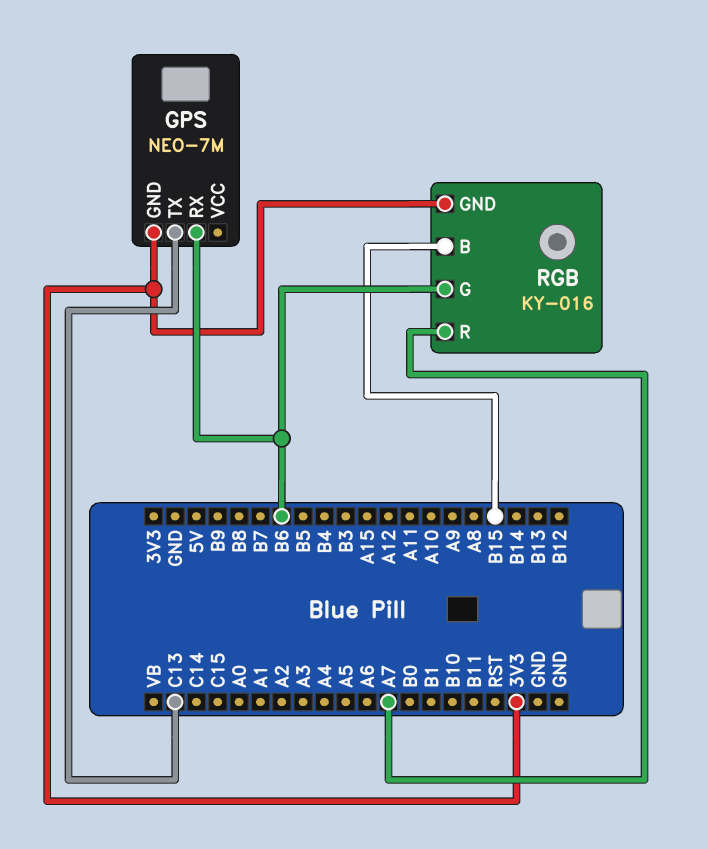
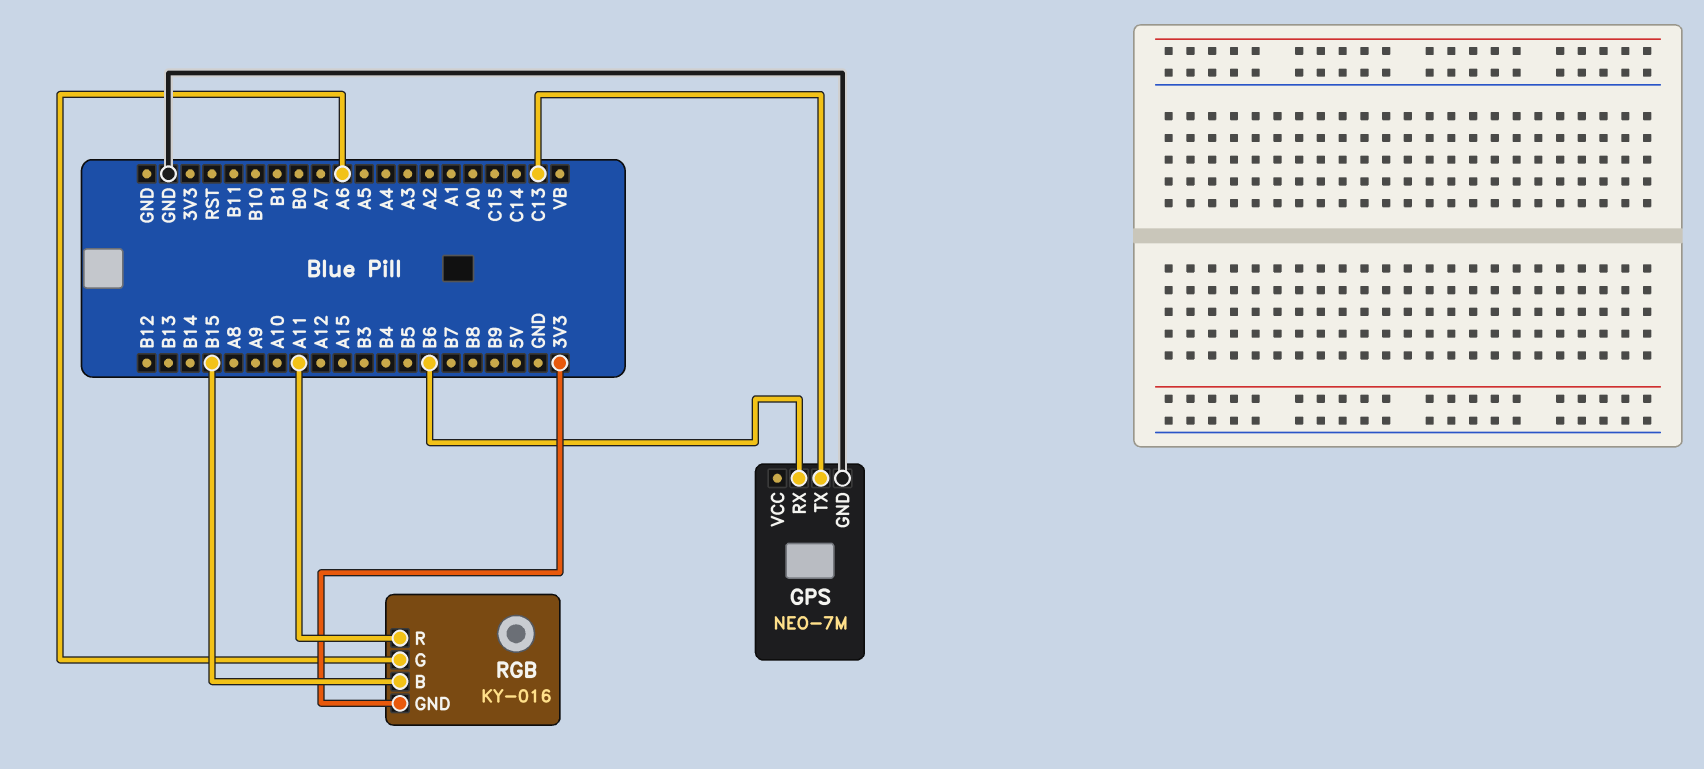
GPS pin GND: 3V3 -> GND
RGB pin G: B6 -> A6
RGB pin R: A7 -> A11

